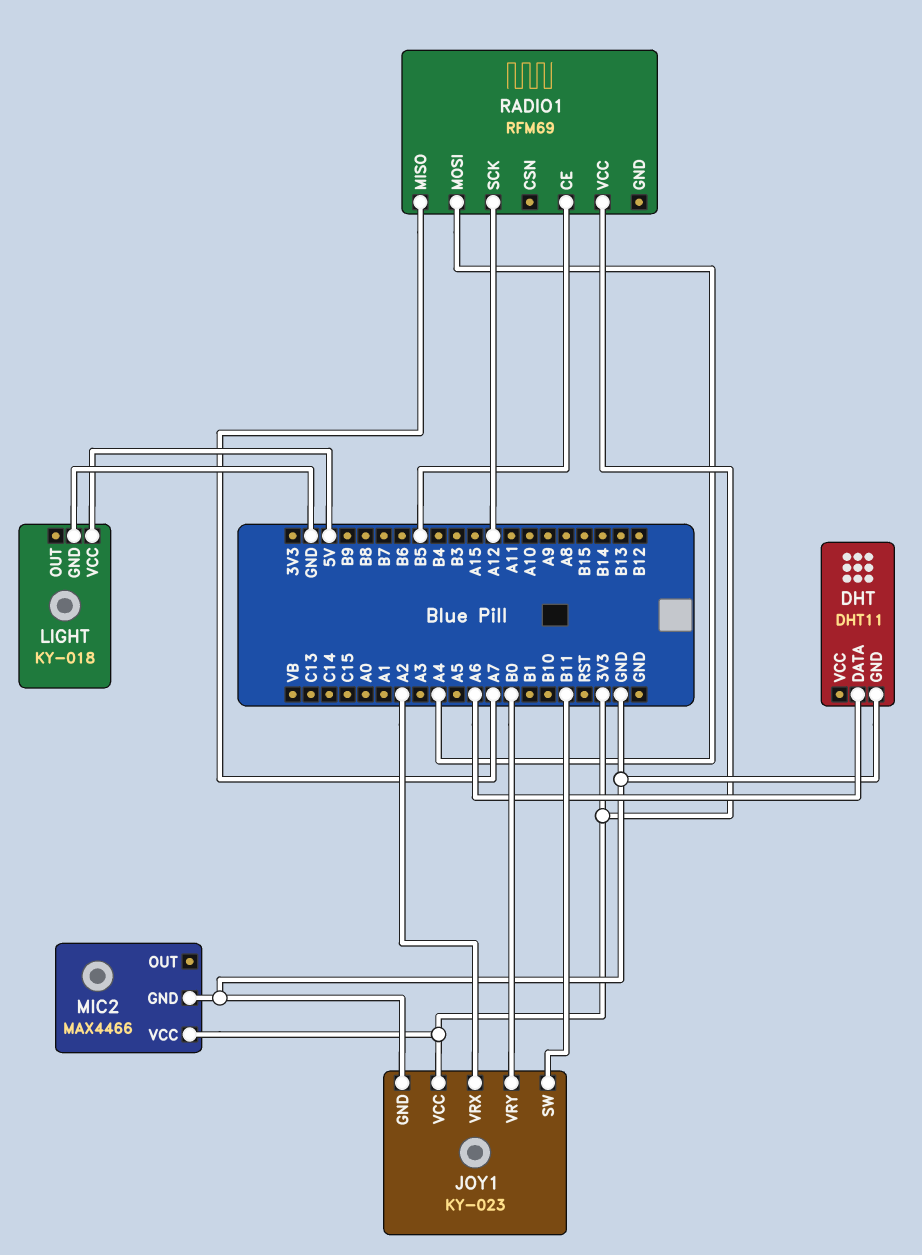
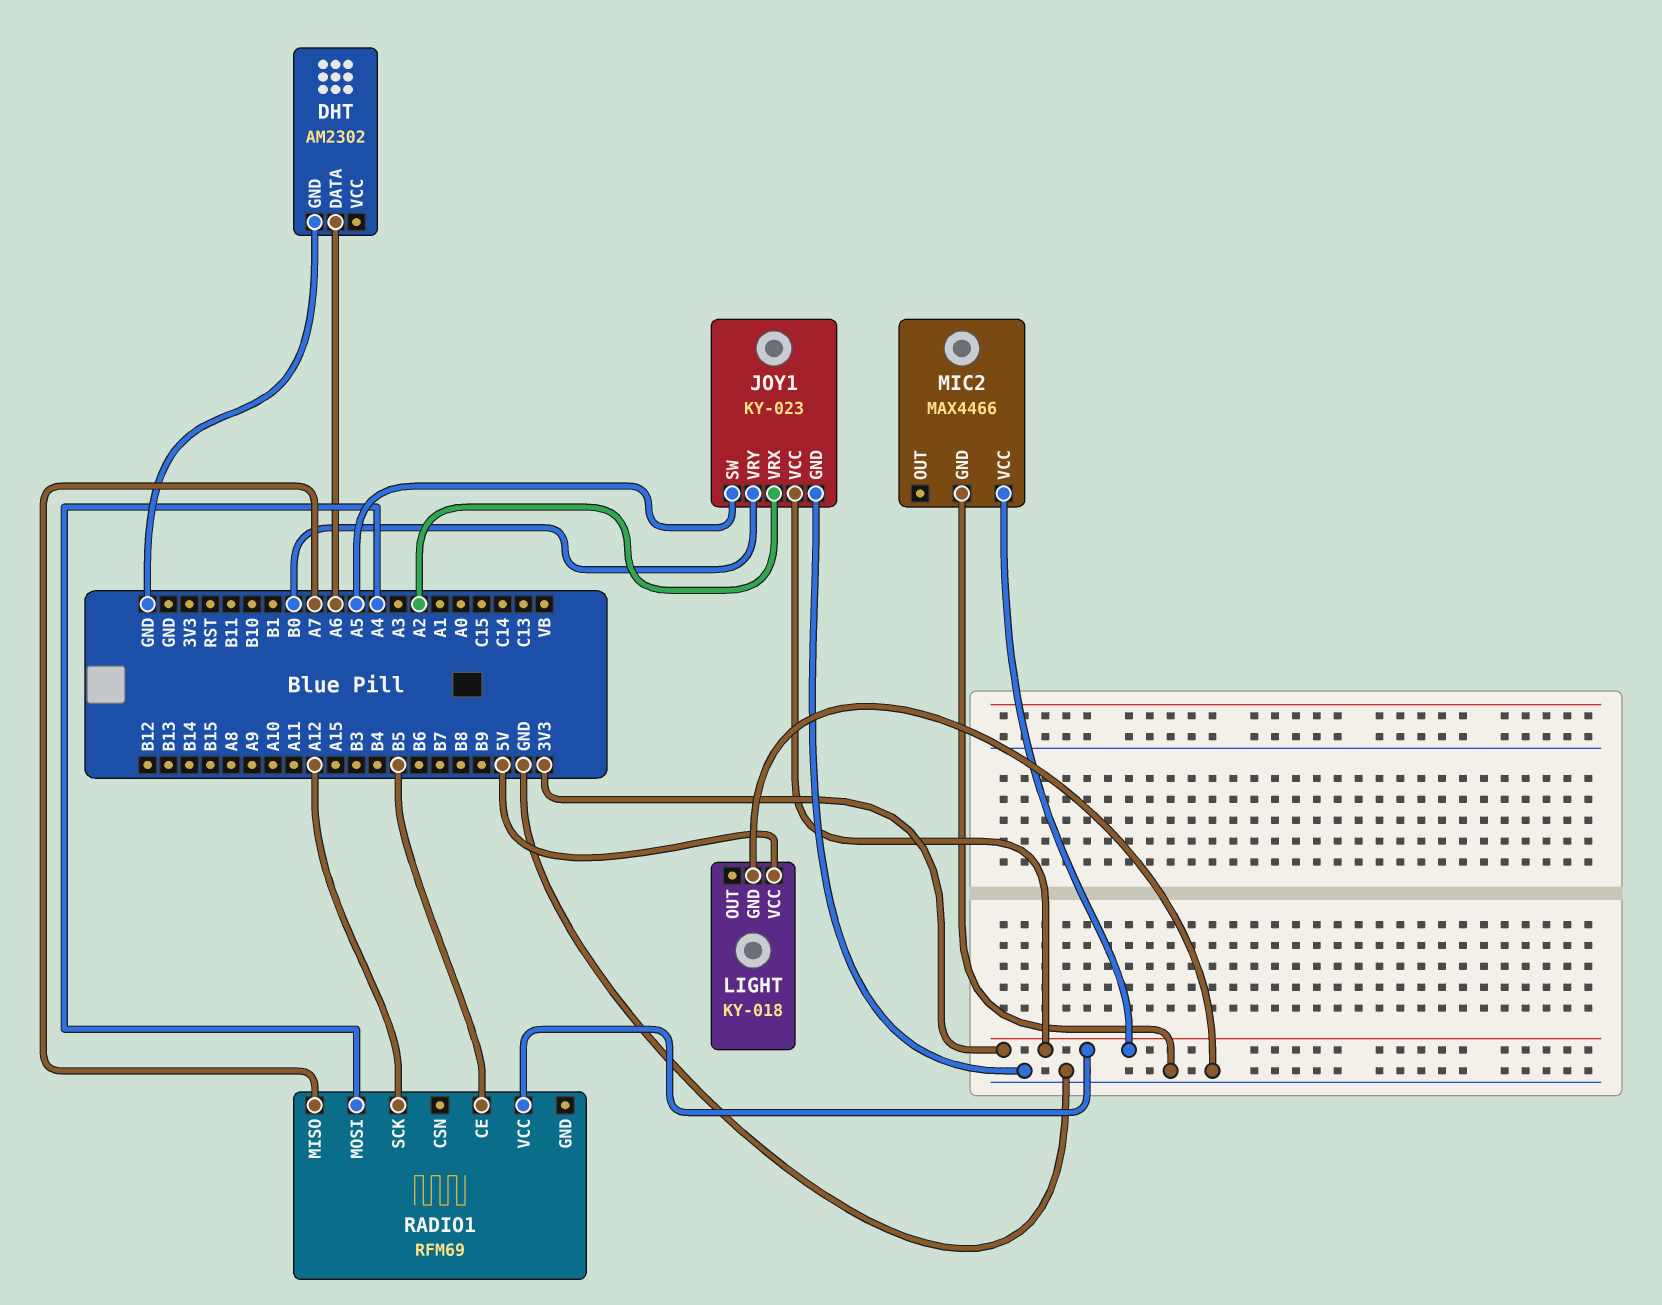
DHT: DHT11 -> AM2302
JOY1 pin SW: B11 -> A5

